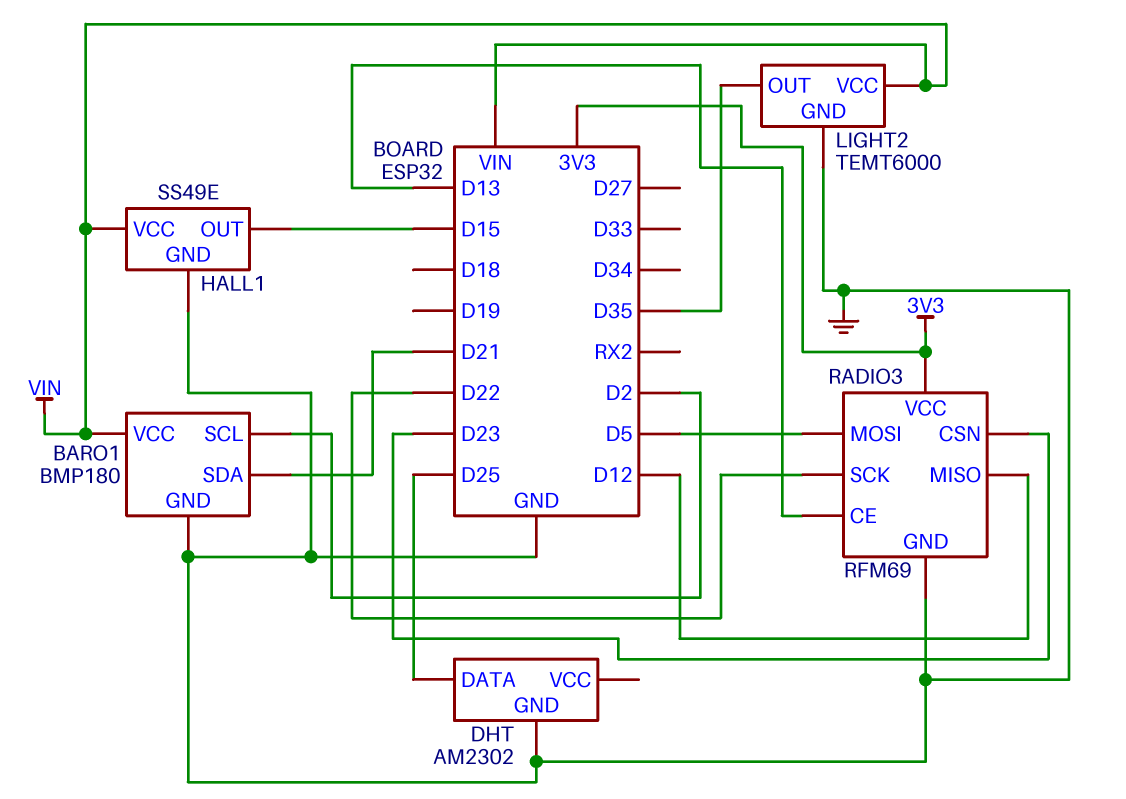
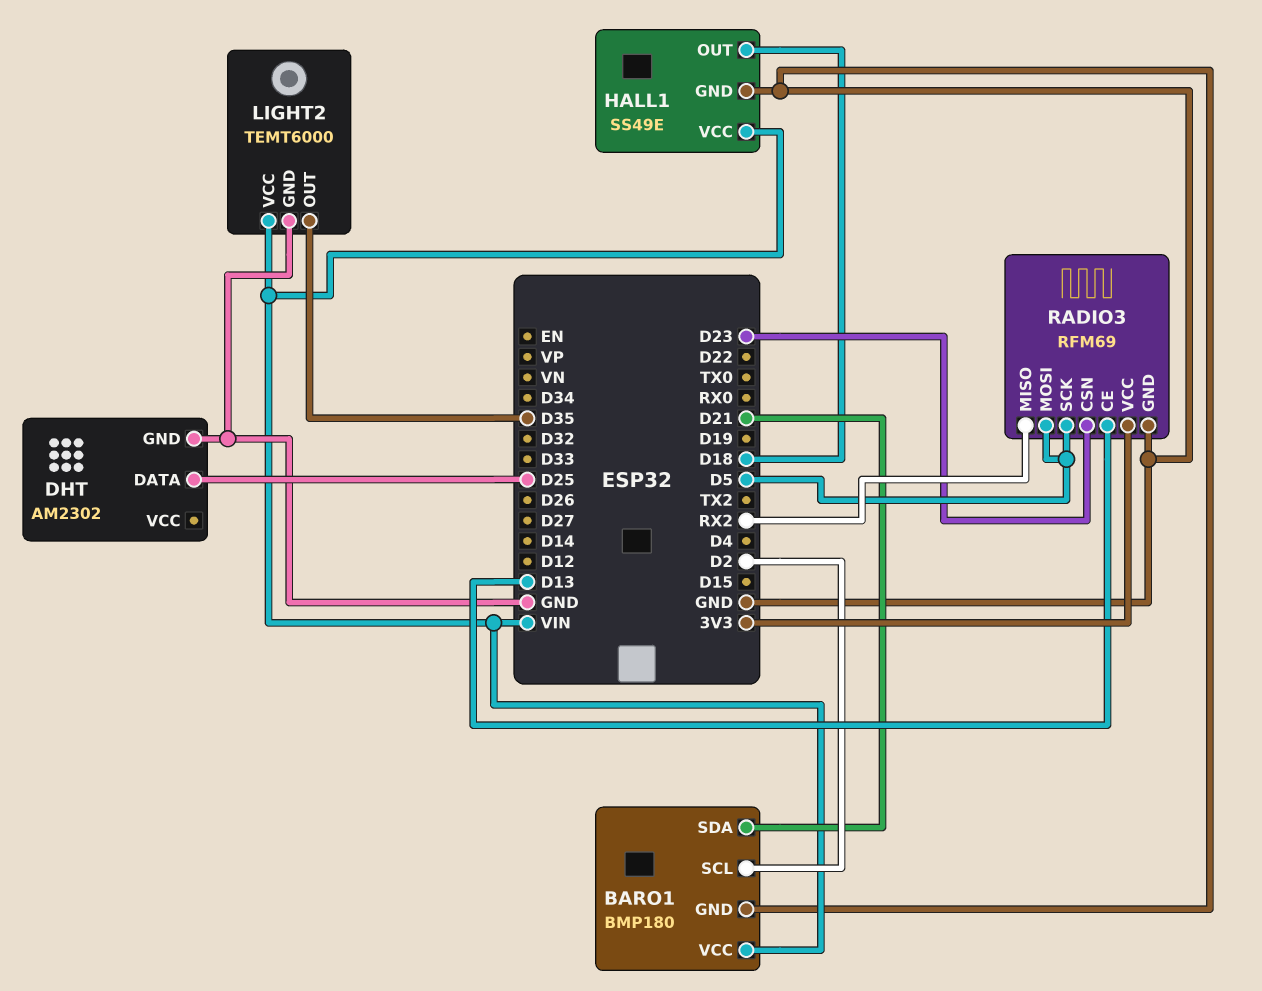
HALL1 pin OUT: D15 -> D18
RADIO3 pin MISO: D12 -> RX2
RADIO3 pin SCK: D22 -> D5

